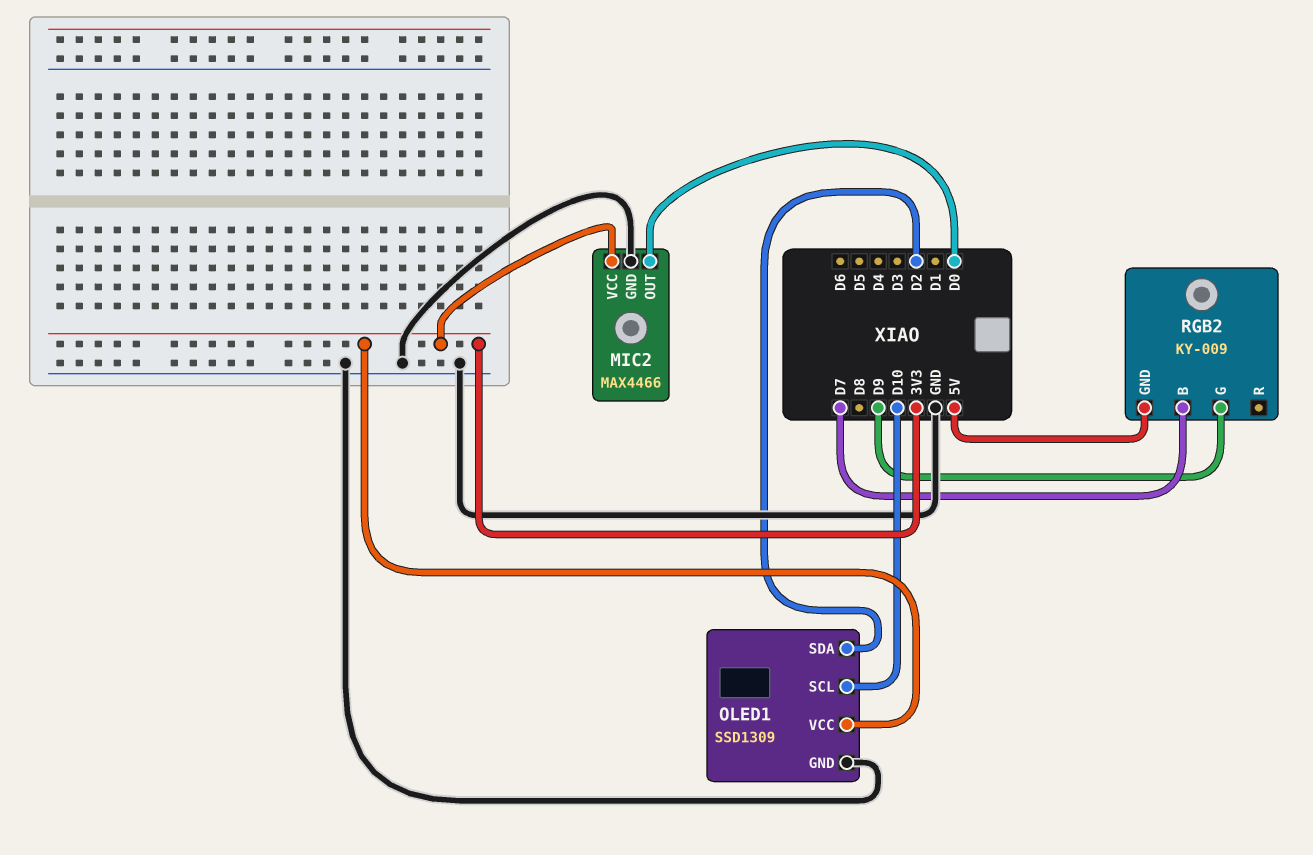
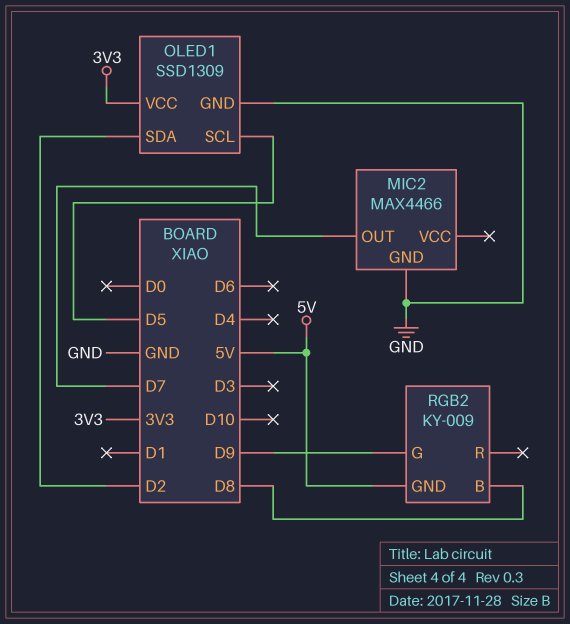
MIC2 pin OUT: D0 -> D7
MIC2 pin VCC: 3V3 -> none
OLED1 pin SCL: D10 -> D5
RGB2 pin B: D7 -> D8

